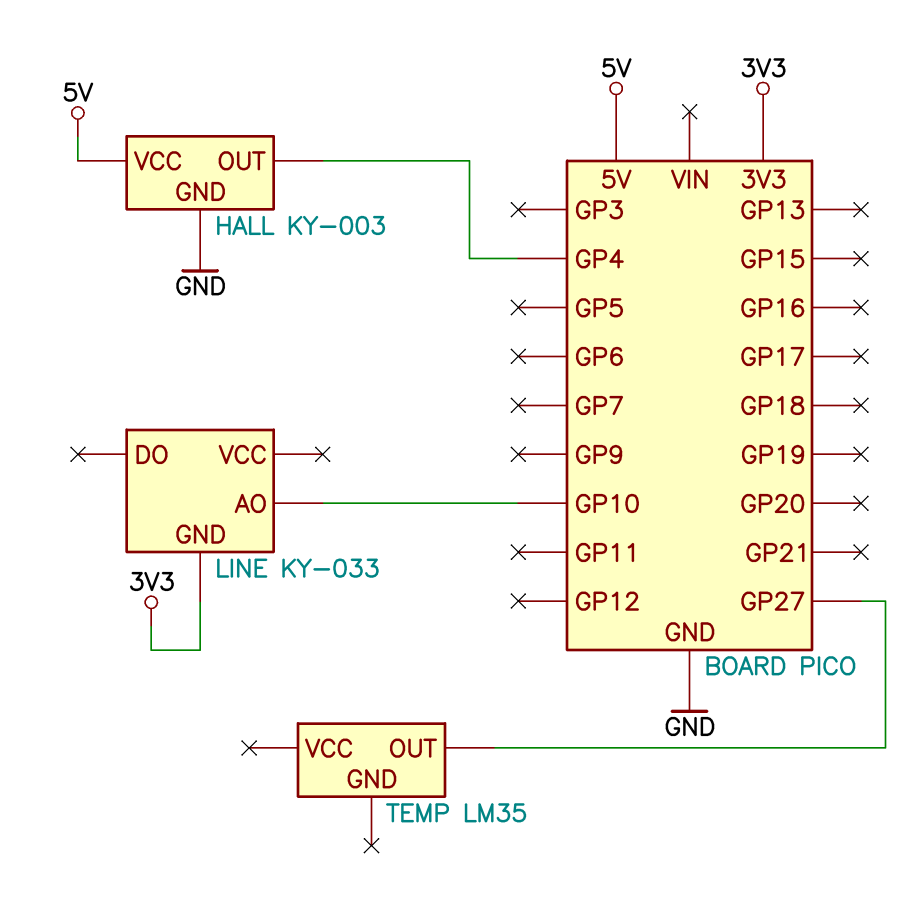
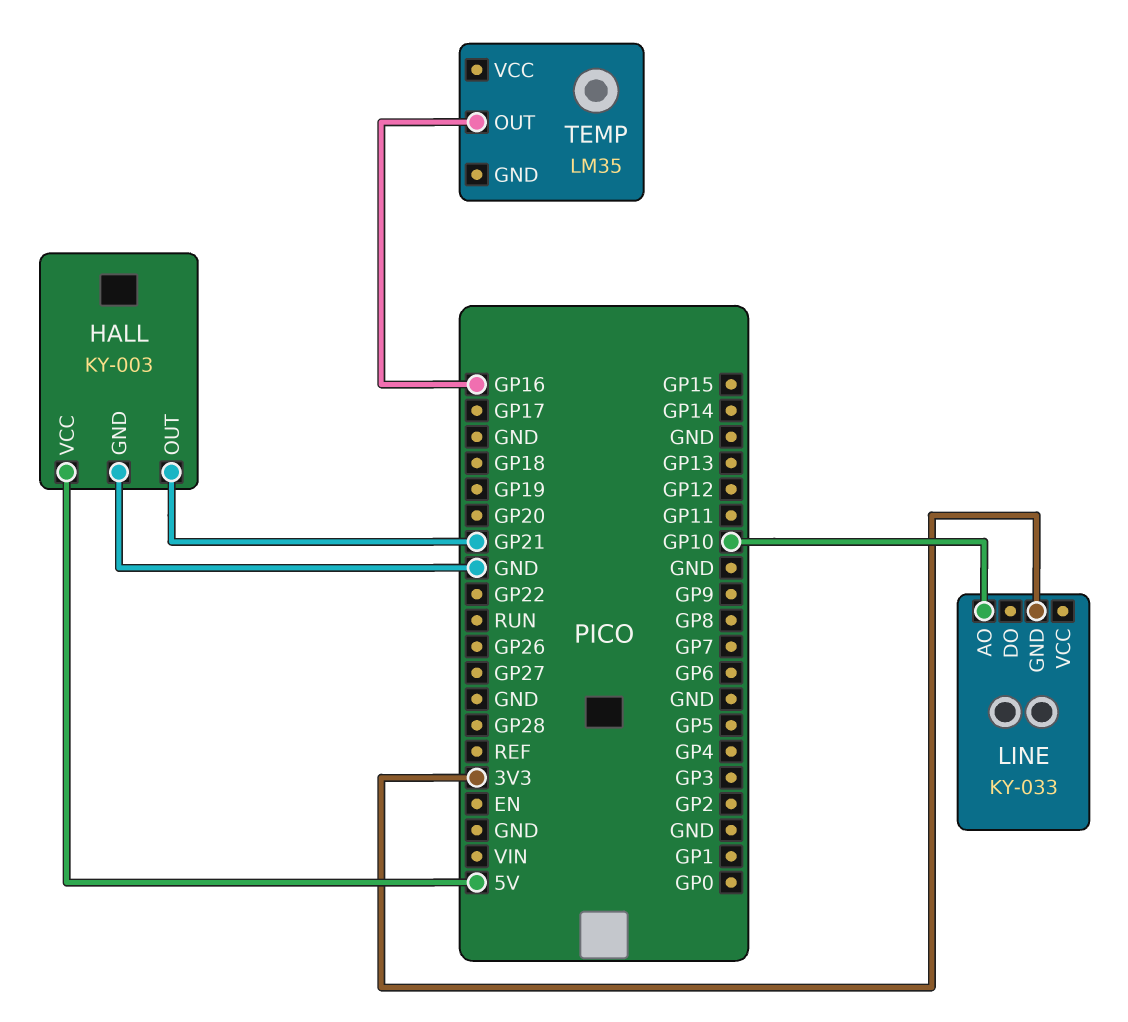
HALL pin OUT: GP4 -> GP21
TEMP pin OUT: GP27 -> GP16

